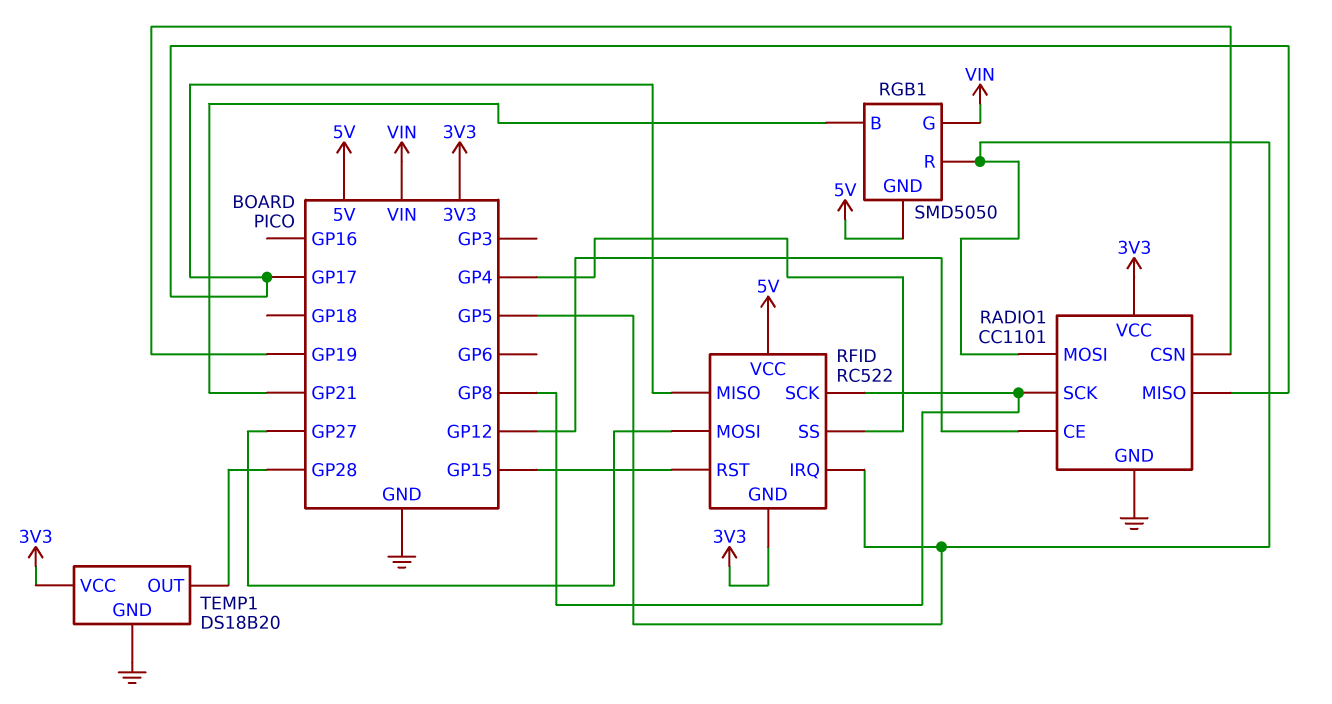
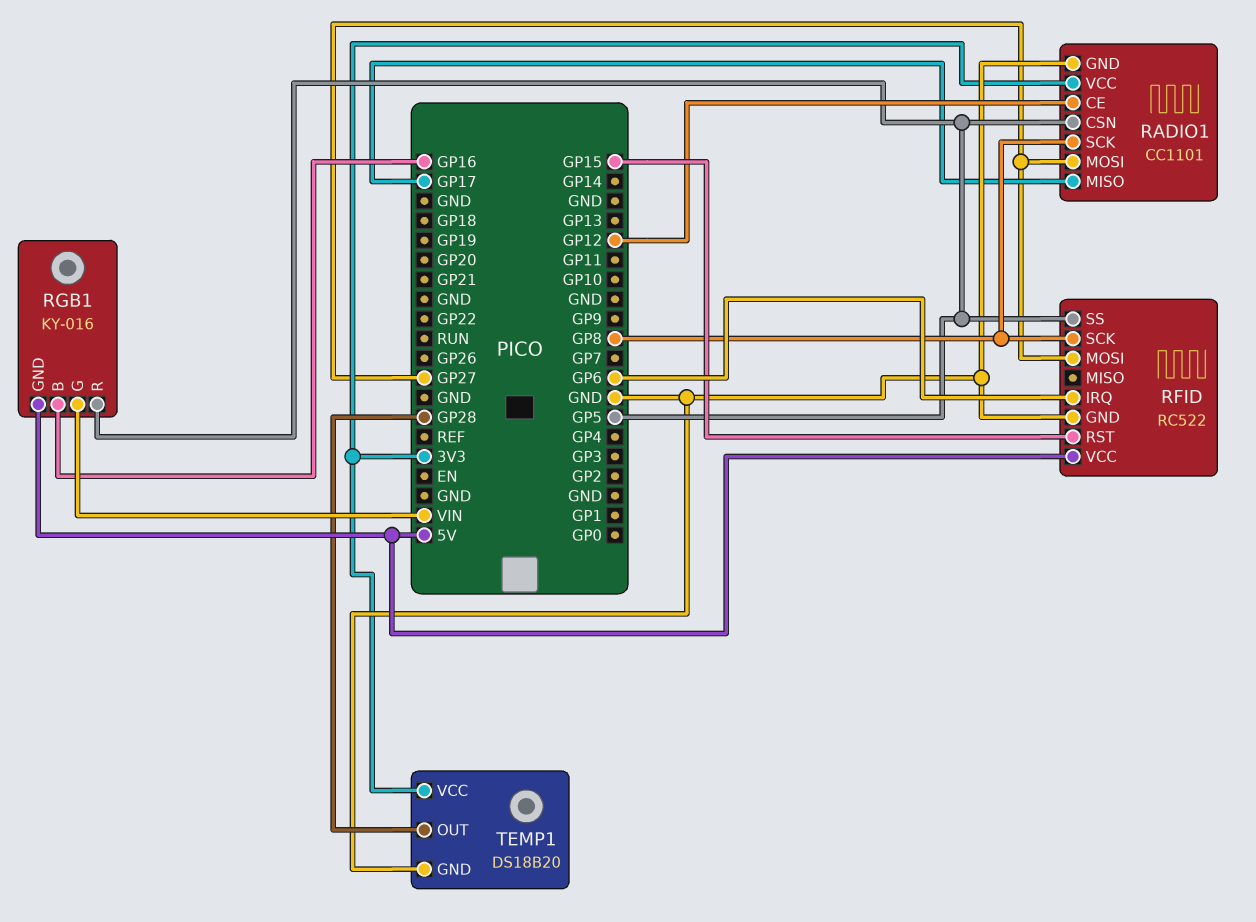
RADIO1 pin CSN: GP19 -> GP5
RADIO1 pin MOSI: GP5 -> GP27
RFID pin GND: 3V3 -> GND
RFID pin IRQ: GP5 -> GP6
RFID pin MISO: GP17 -> none
RFID pin SS: GP4 -> GP5
RGB1: SMD5050 -> KY-016
RGB1 pin B: GP21 -> GP16

